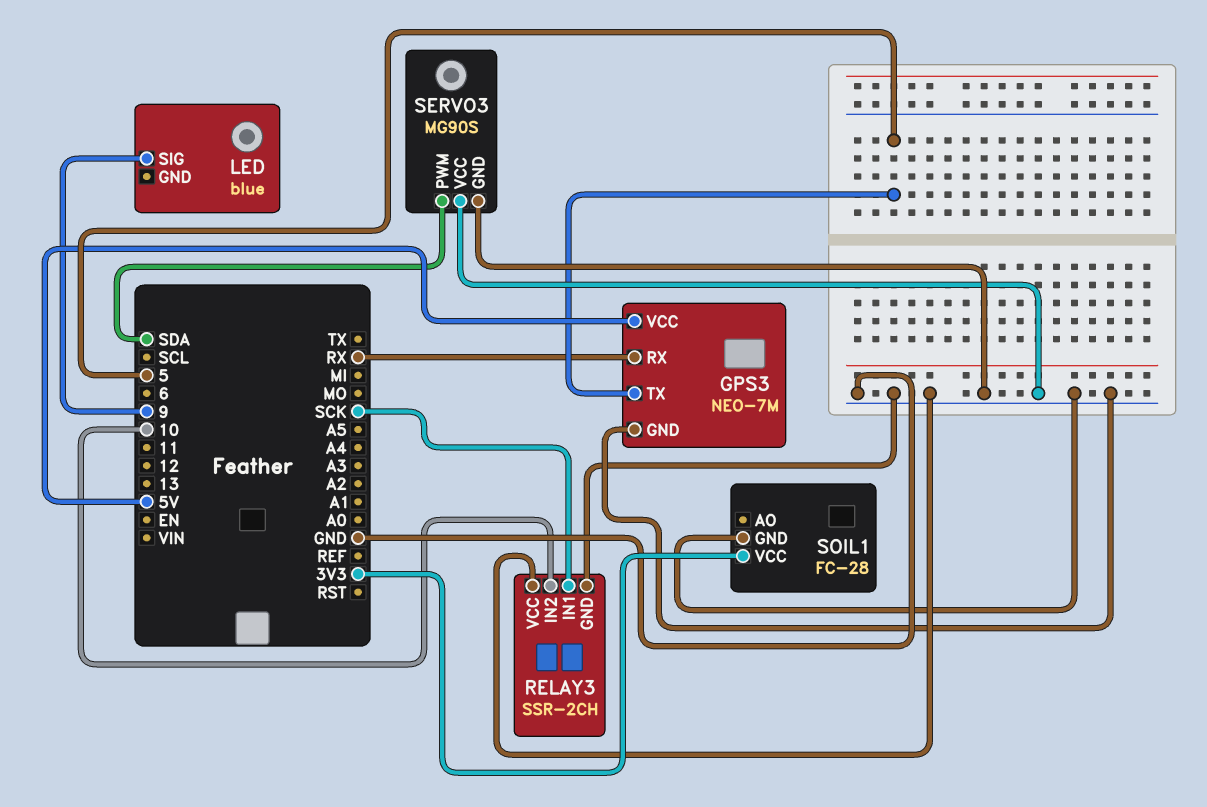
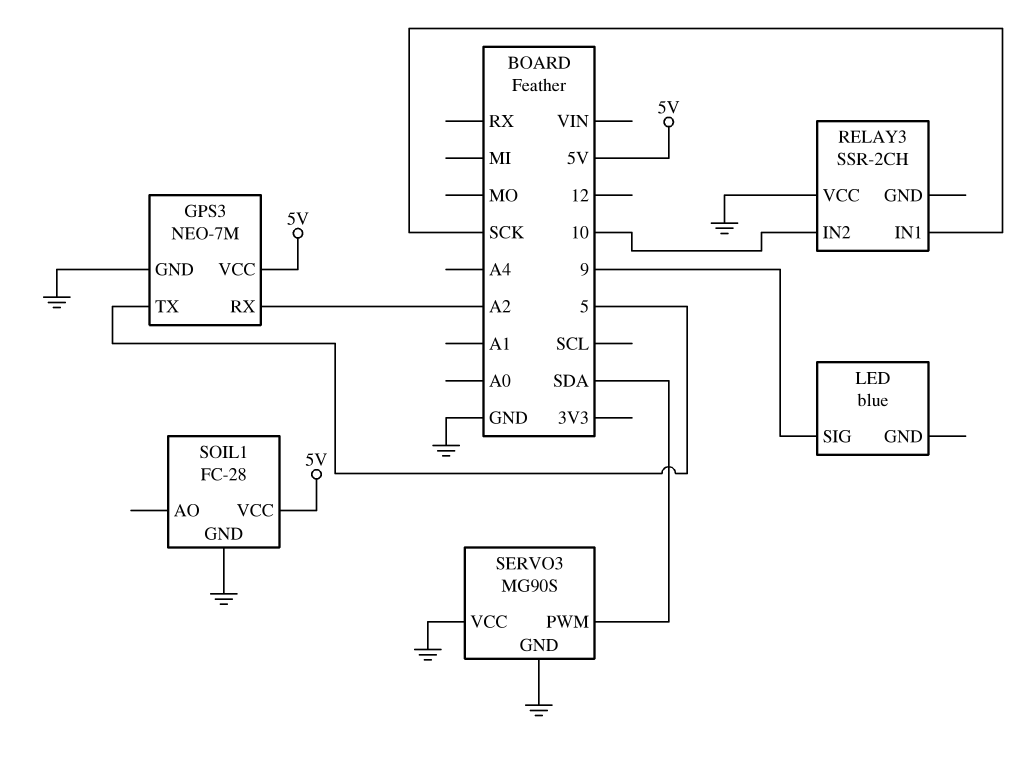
GPS3 pin RX: RX -> A2
RELAY3 pin GND: GND -> none
SOIL1 pin VCC: 3V3 -> 5V

